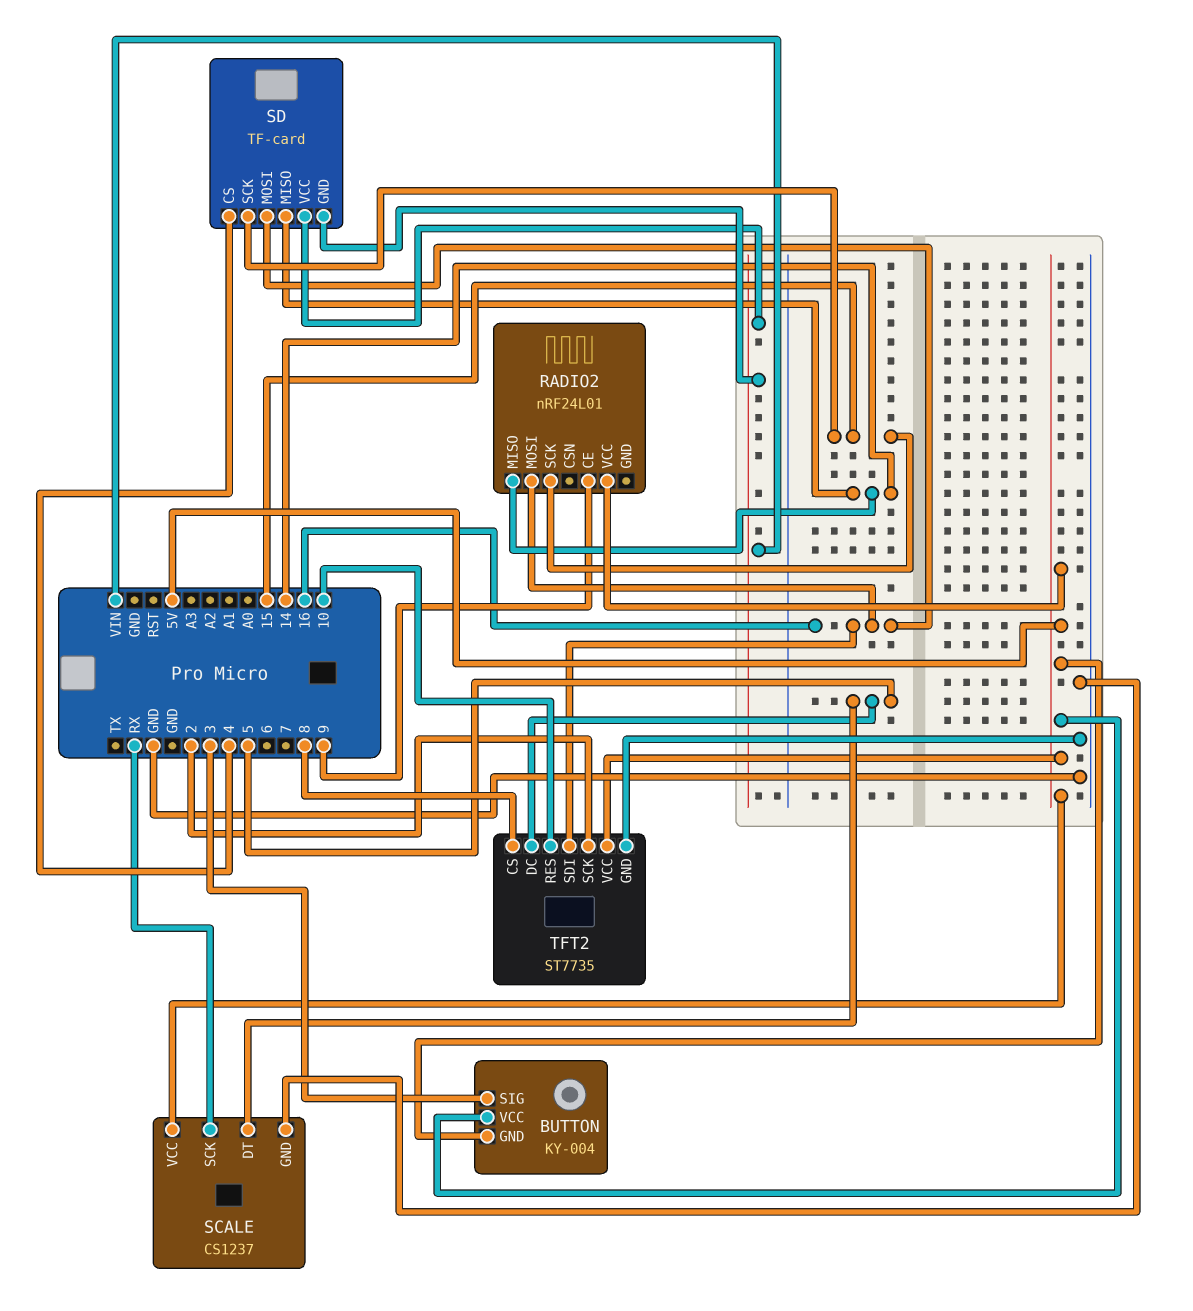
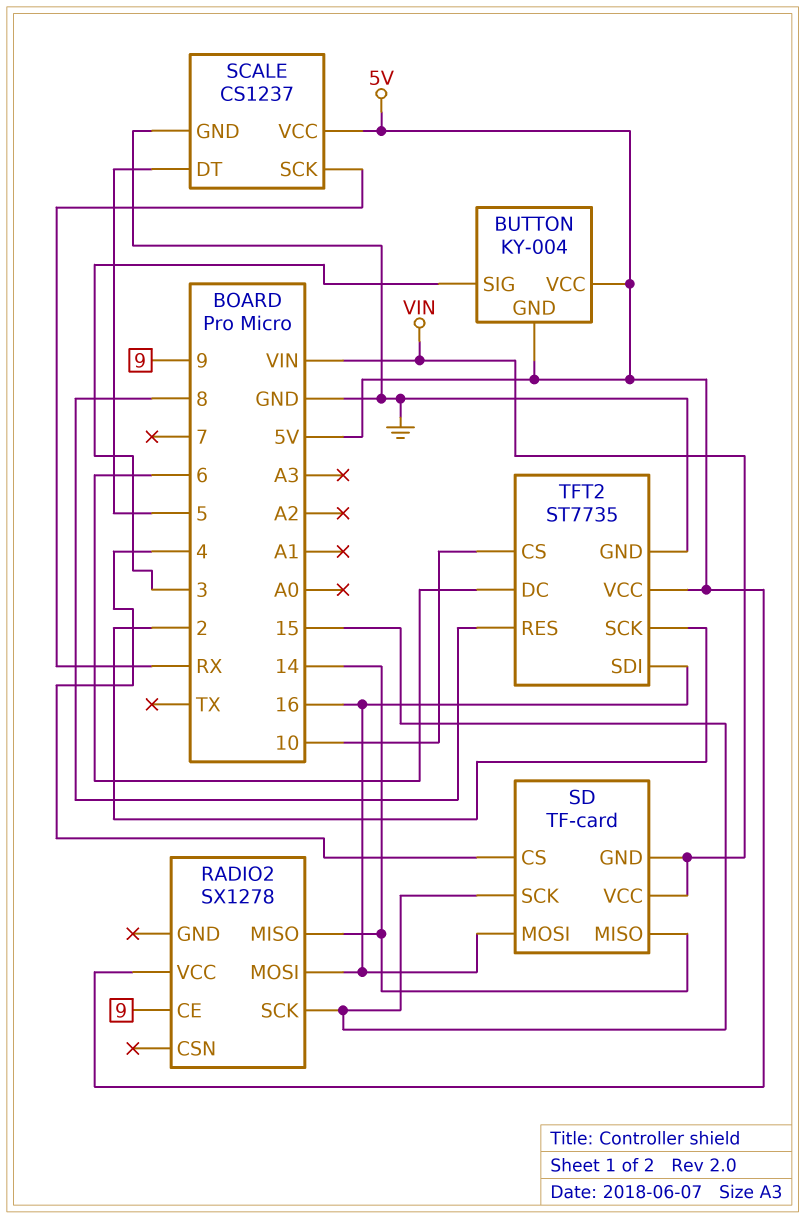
RADIO2: nRF24L01 -> SX1278
TFT2 pin CS: 8 -> 10
TFT2 pin DC: 5 -> 6
TFT2 pin RES: 10 -> 8

